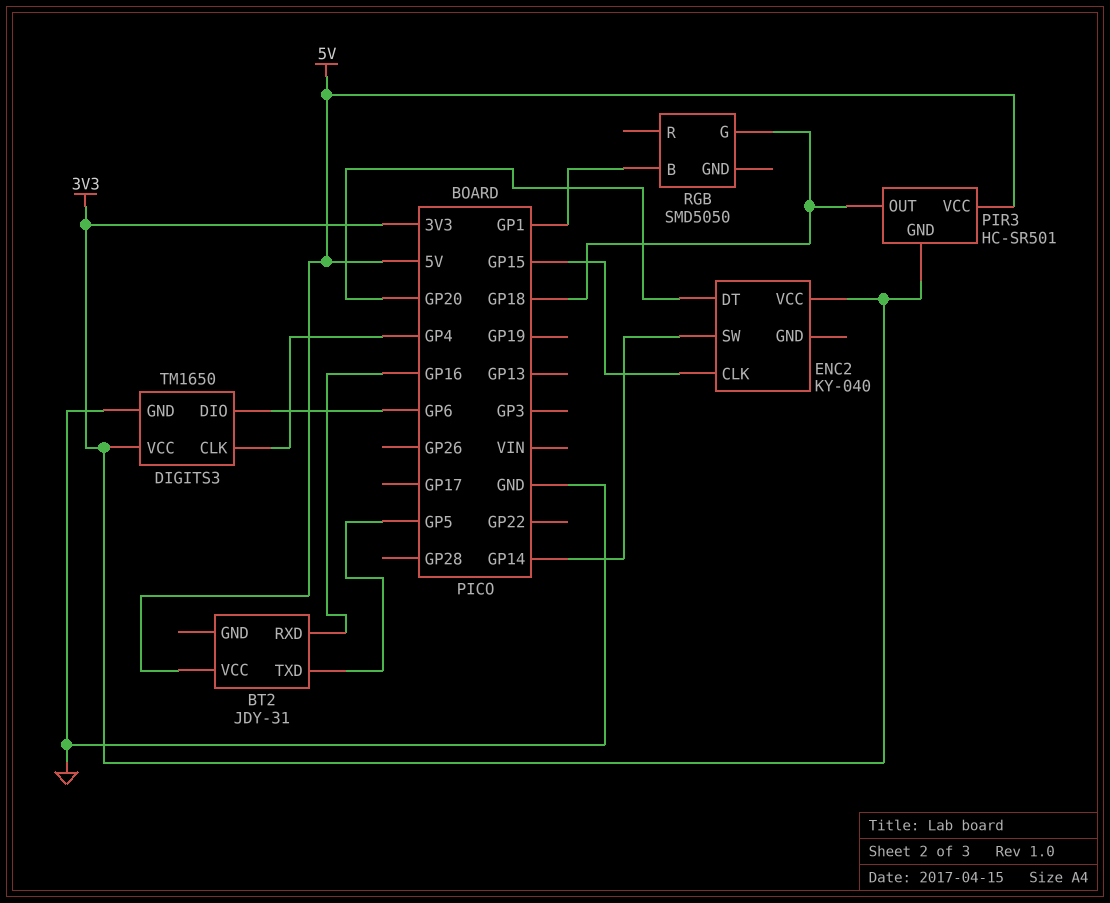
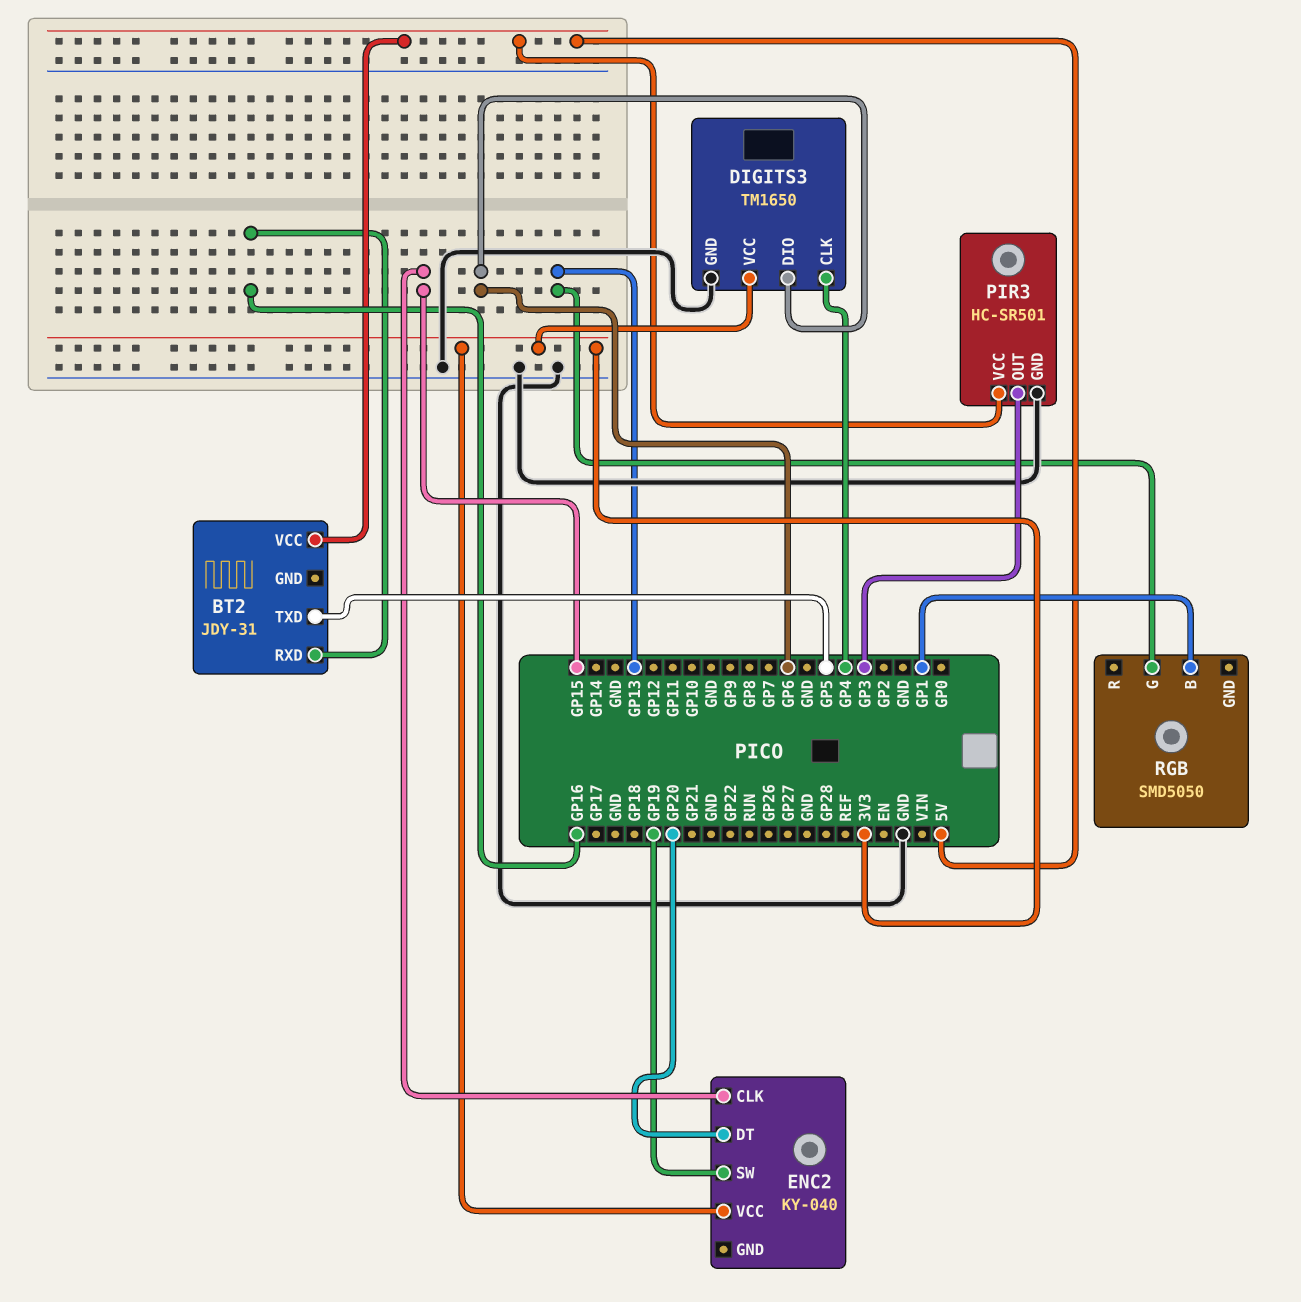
ENC2 pin SW: GP14 -> GP19
PIR3 pin GND: 3V3 -> GND
PIR3 pin OUT: GP18 -> GP3
RGB pin G: GP18 -> GP13

